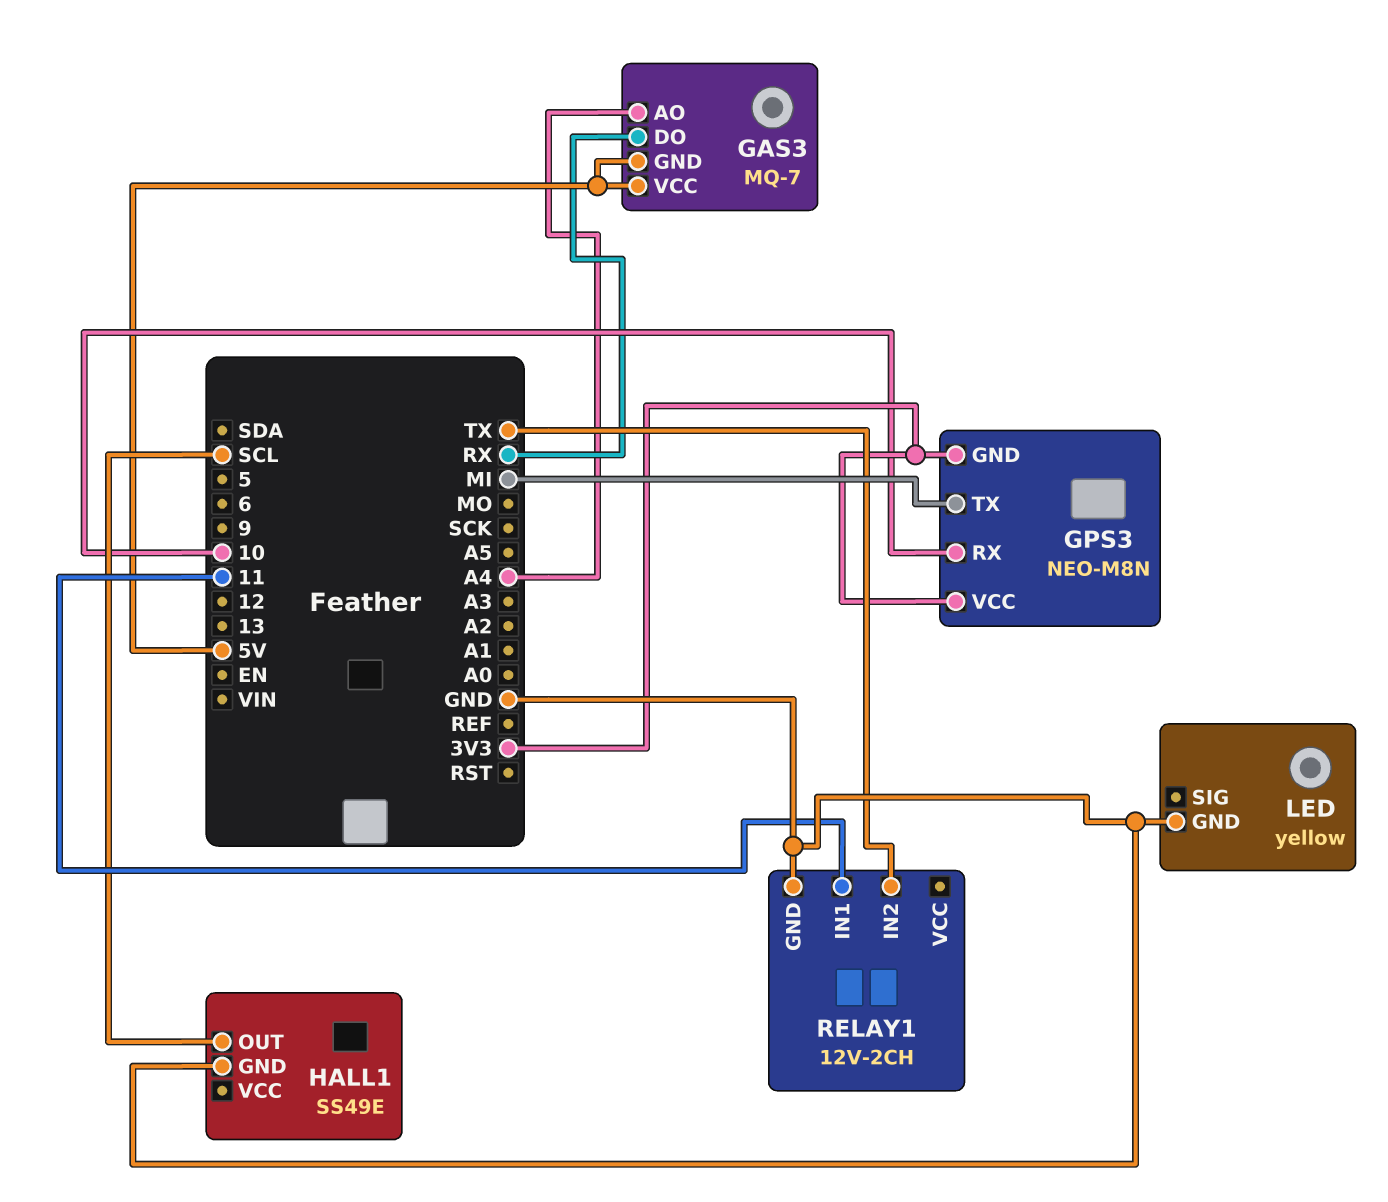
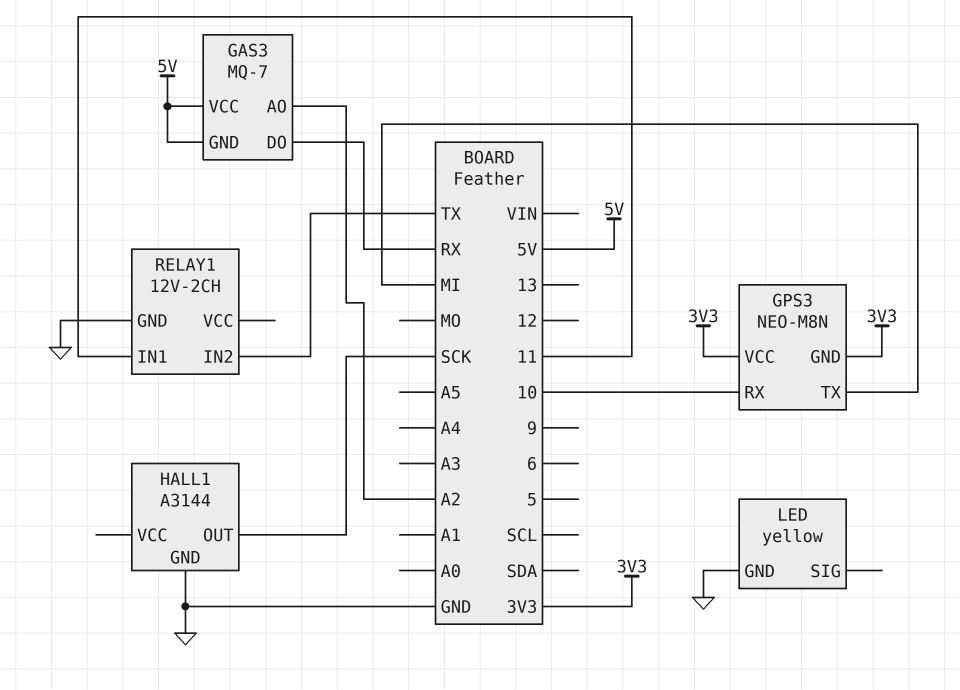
GAS3 pin AO: A4 -> A2
HALL1: SS49E -> A3144
HALL1 pin OUT: SCL -> SCK

